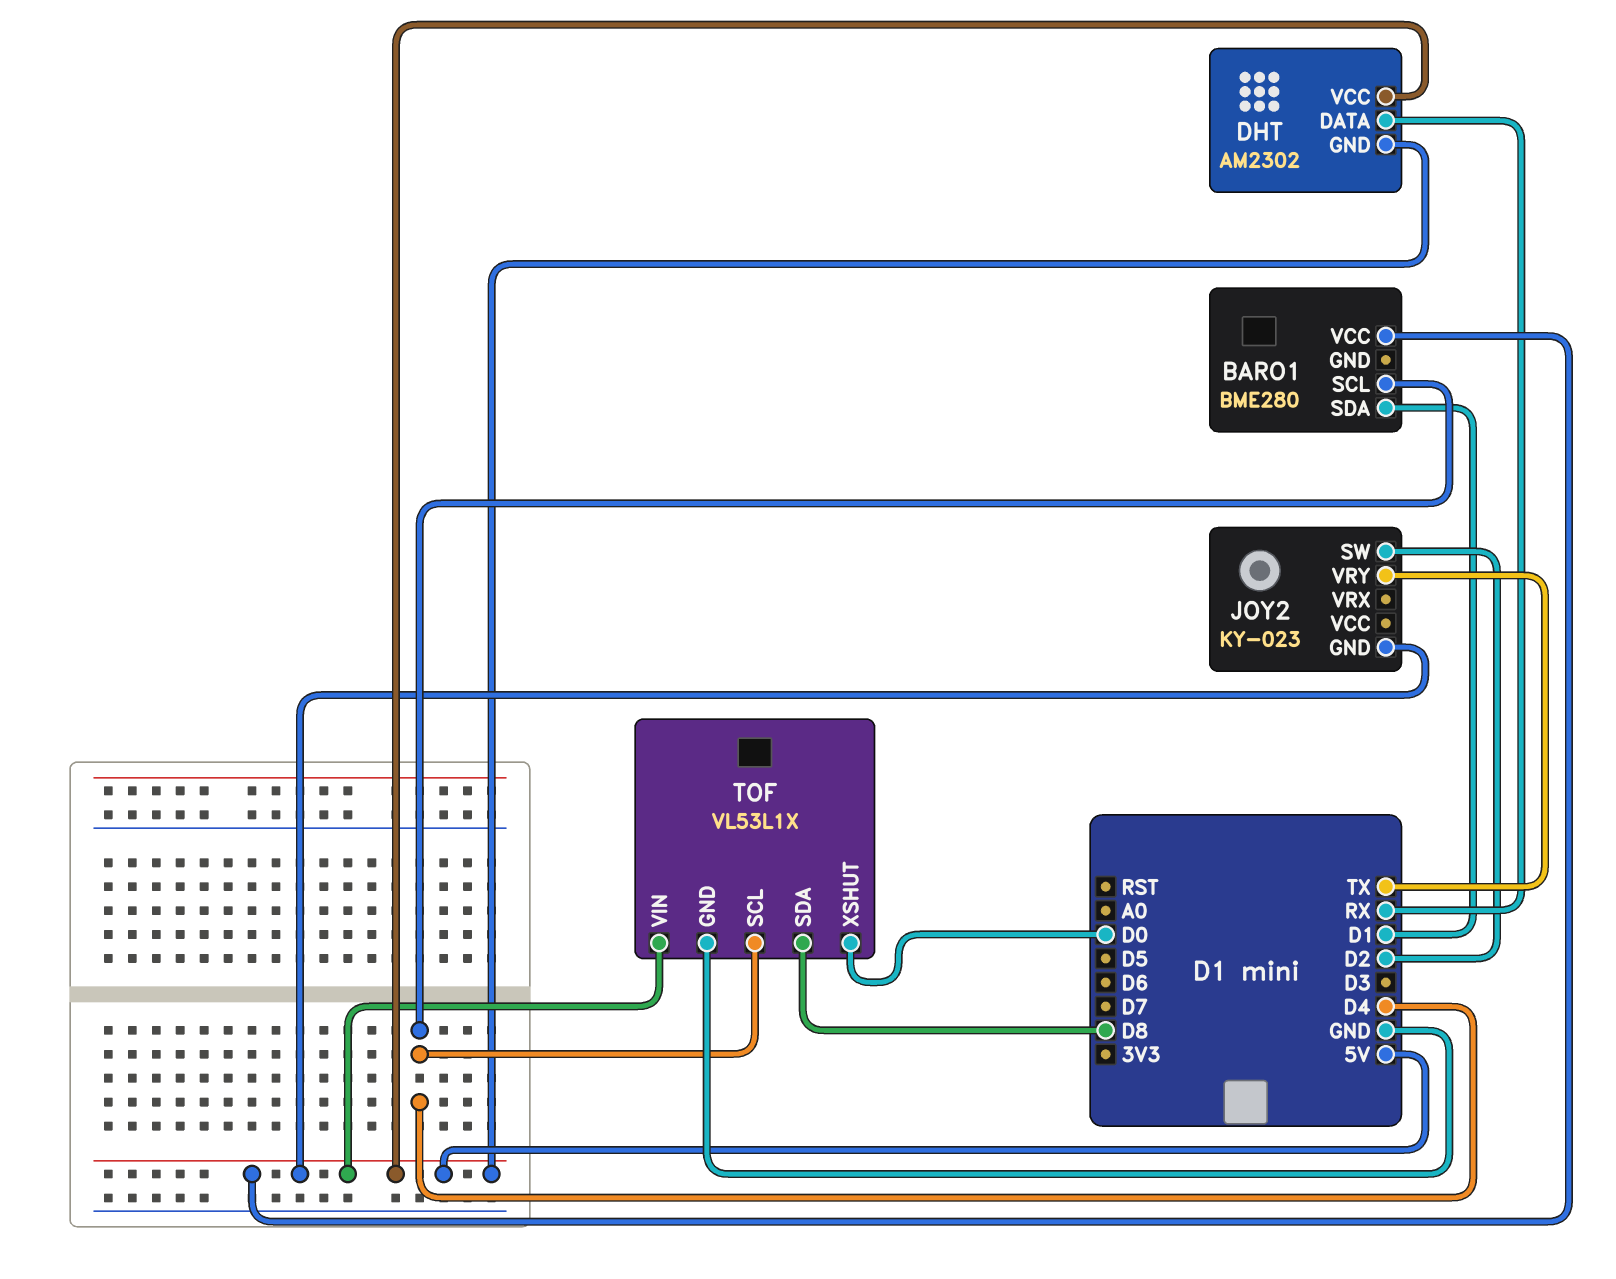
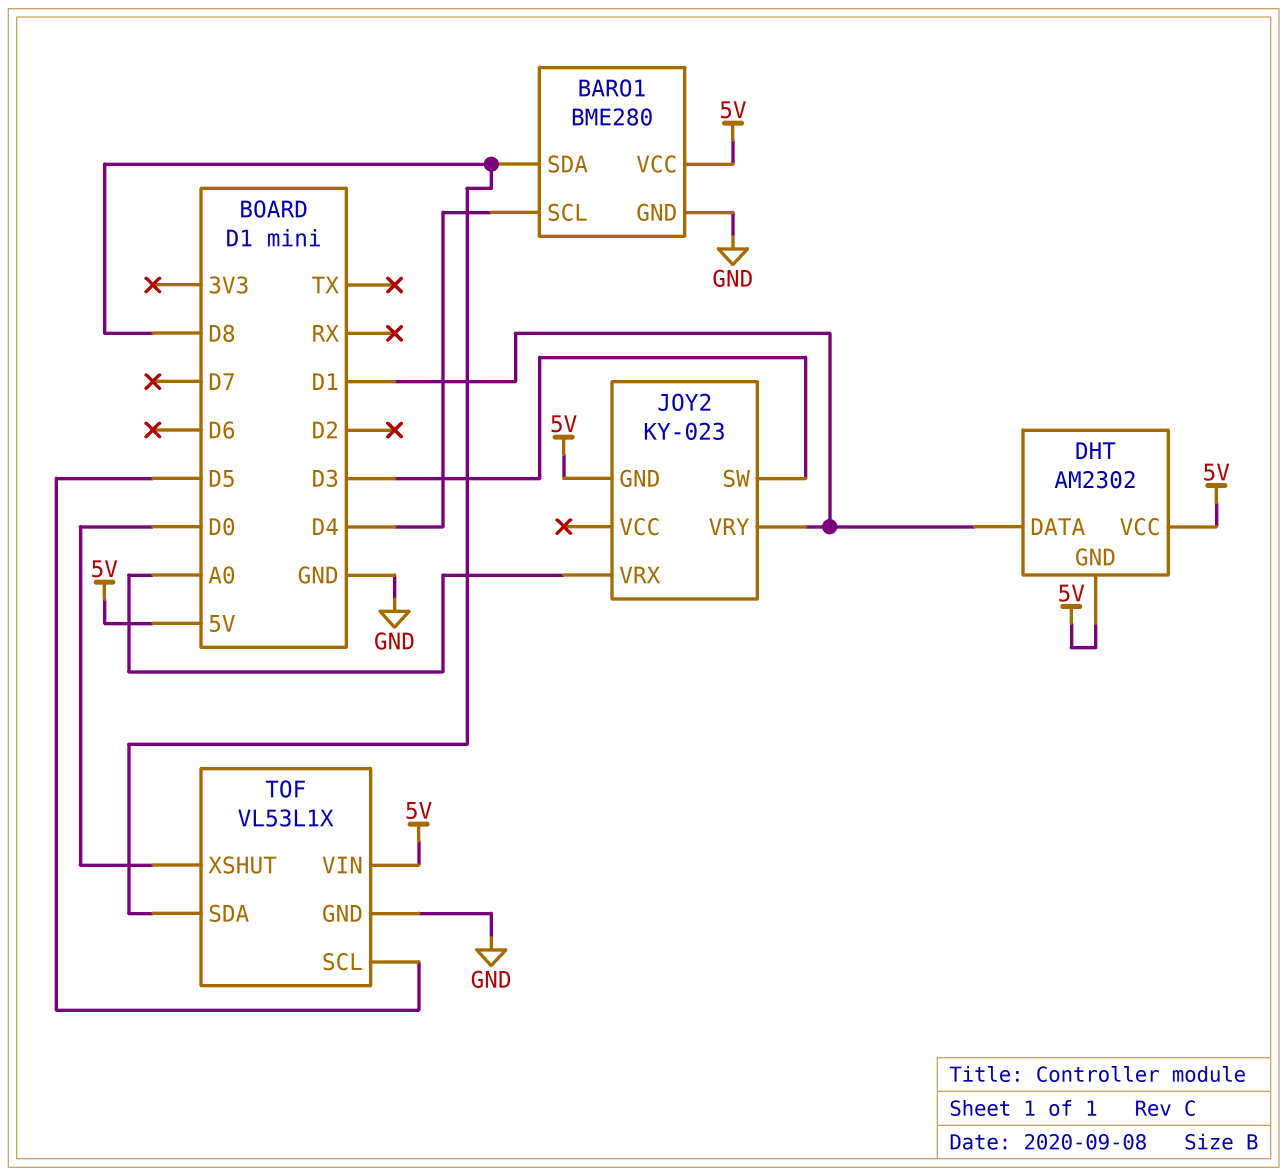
BARO1 pin GND: none -> GND
BARO1 pin SDA: D1 -> D8
DHT pin DATA: RX -> D1
JOY2 pin SW: D2 -> D3
JOY2 pin VRX: none -> A0
JOY2 pin VRY: TX -> D1
TOF pin SCL: D4 -> D5

